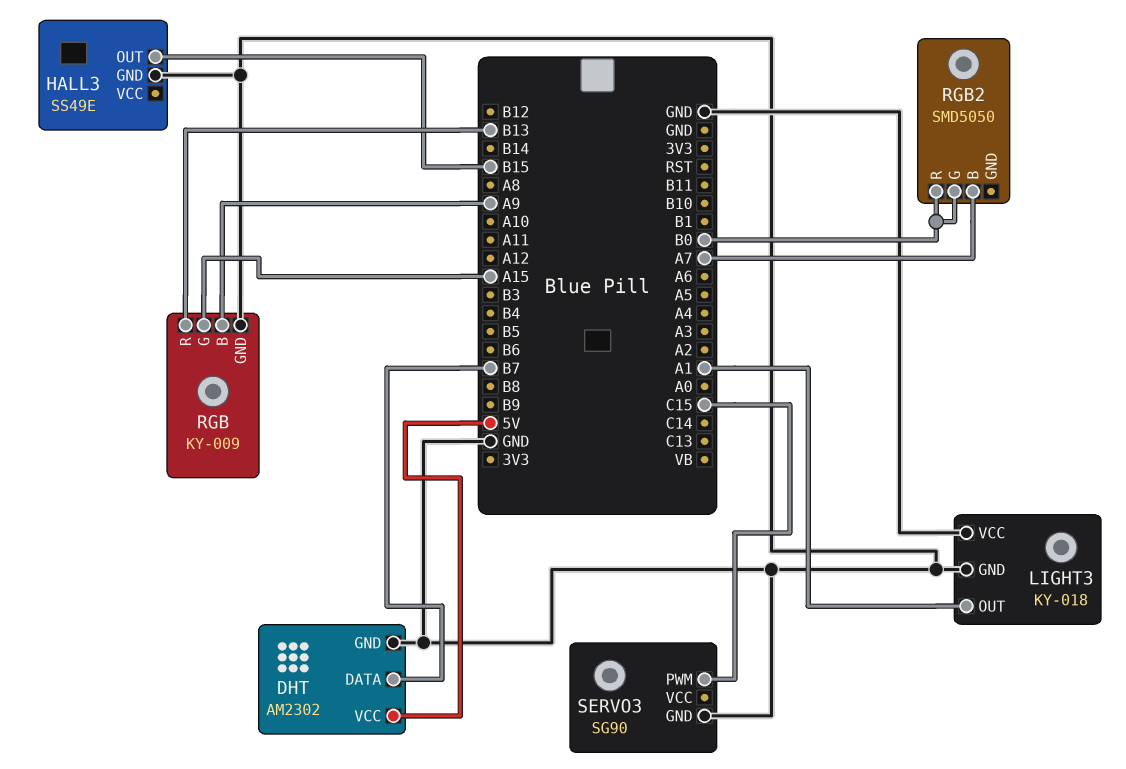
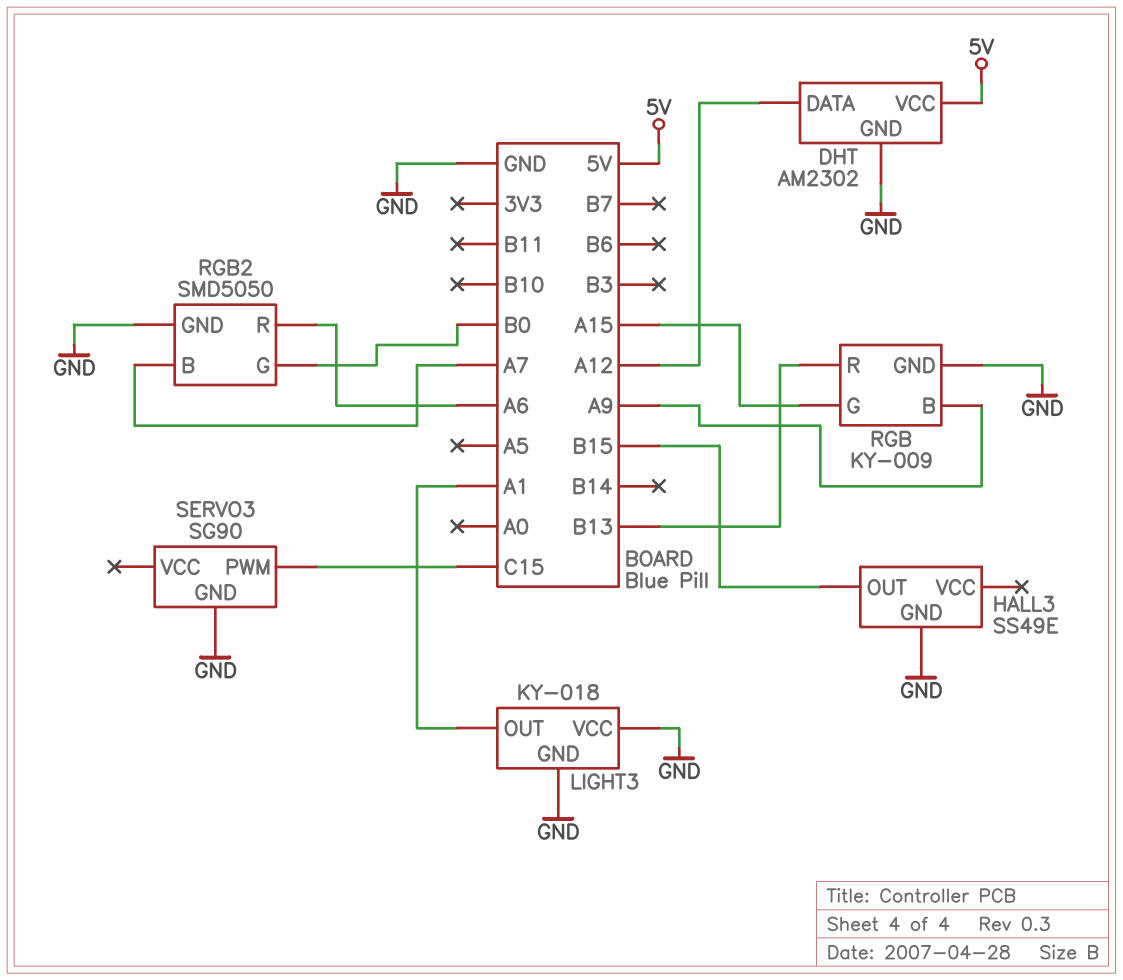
DHT pin DATA: B7 -> A12
RGB2 pin GND: none -> GND
RGB2 pin R: B0 -> A6

